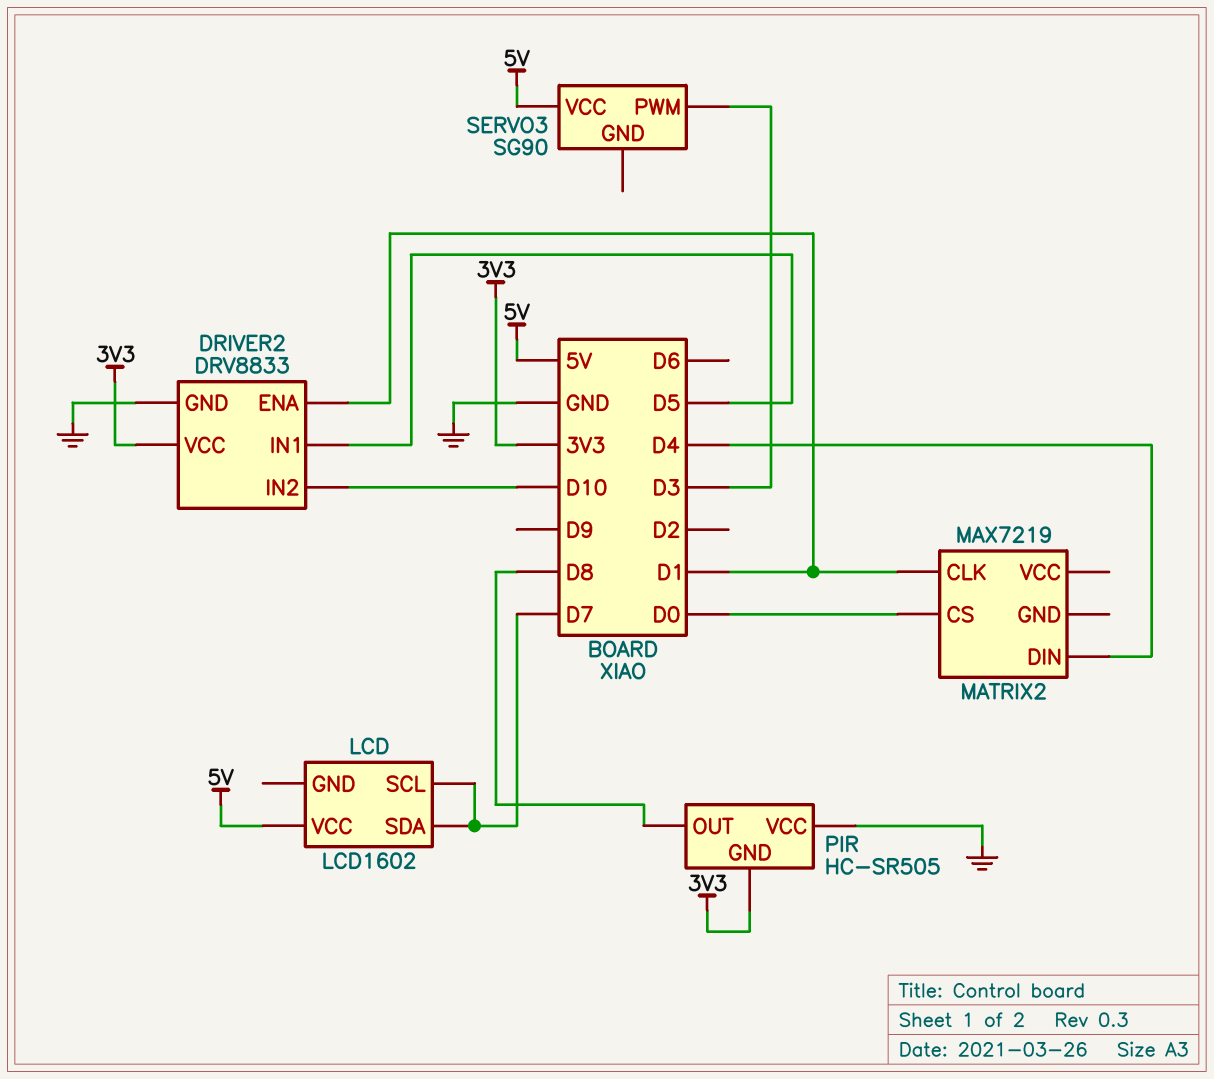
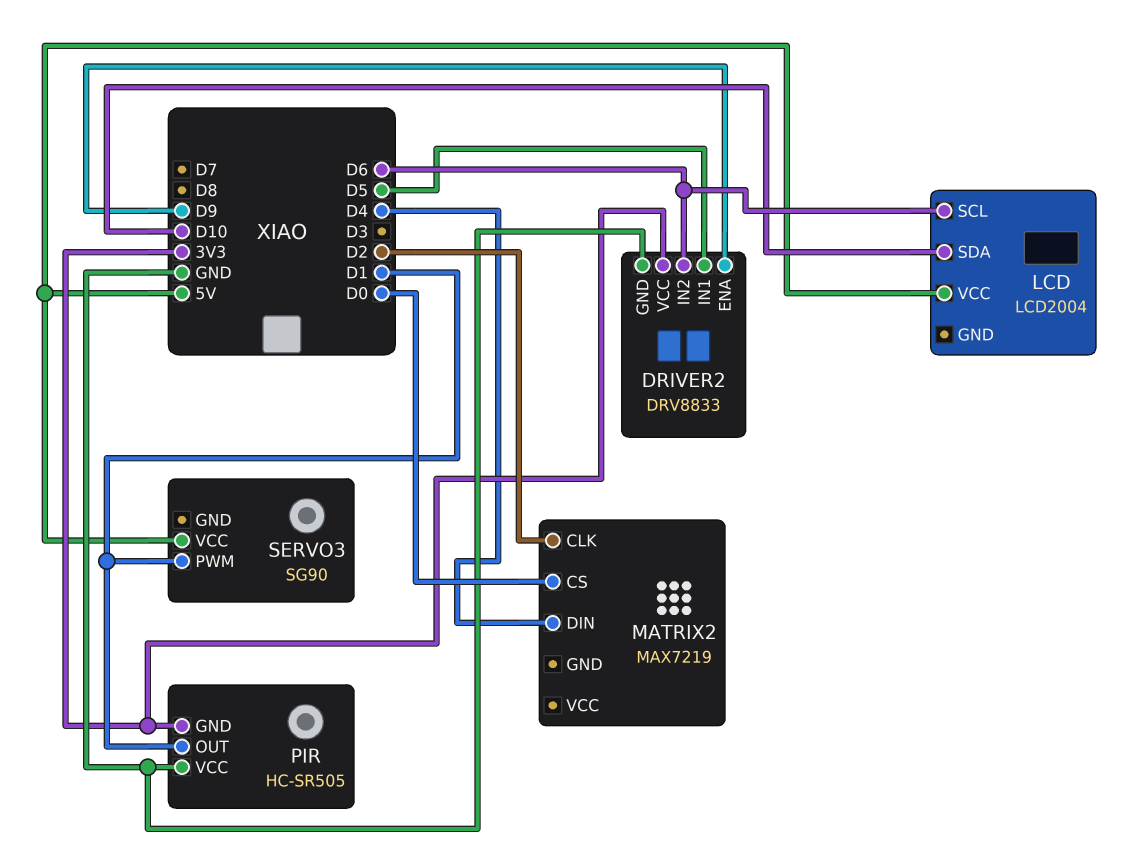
DRIVER2 pin ENA: D1 -> D9
DRIVER2 pin IN2: D10 -> D6
LCD: LCD1602 -> LCD2004
LCD pin SCL: D7 -> D6
LCD pin SDA: D7 -> D10
MATRIX2 pin CLK: D1 -> D2
PIR pin OUT: D8 -> D1
SERVO3 pin PWM: D3 -> D1

